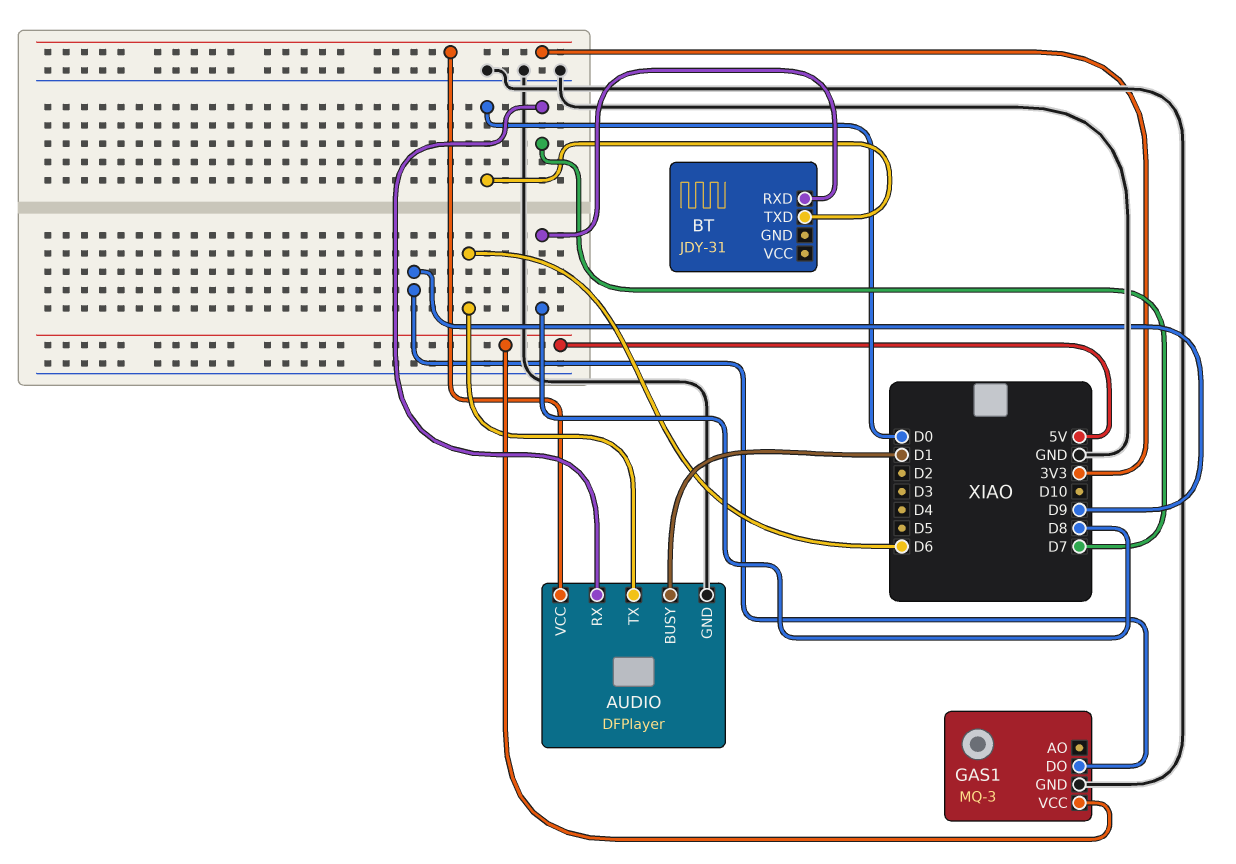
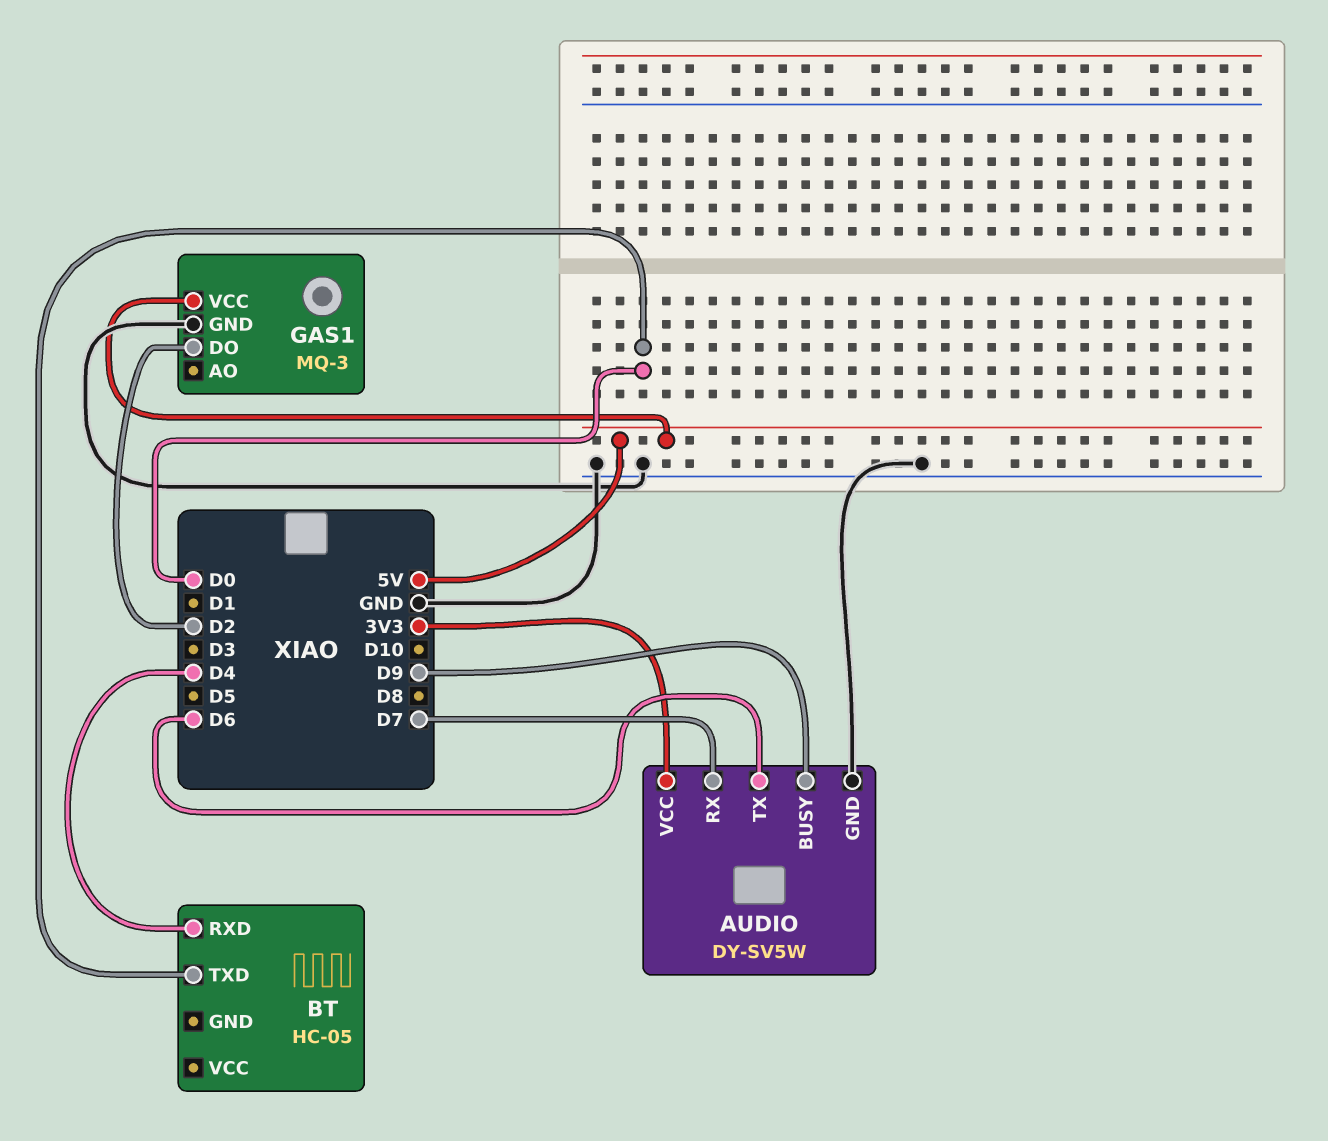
AUDIO: DFPlayer -> DY-SV5W
AUDIO pin BUSY: D1 -> D9
BT: JDY-31 -> HC-05
BT pin RXD: D8 -> D4
GAS1 pin DO: D9 -> D2

